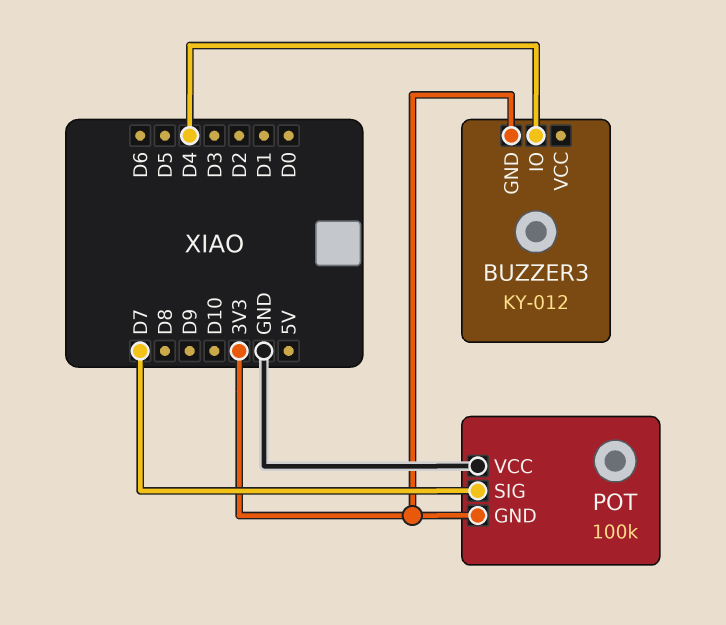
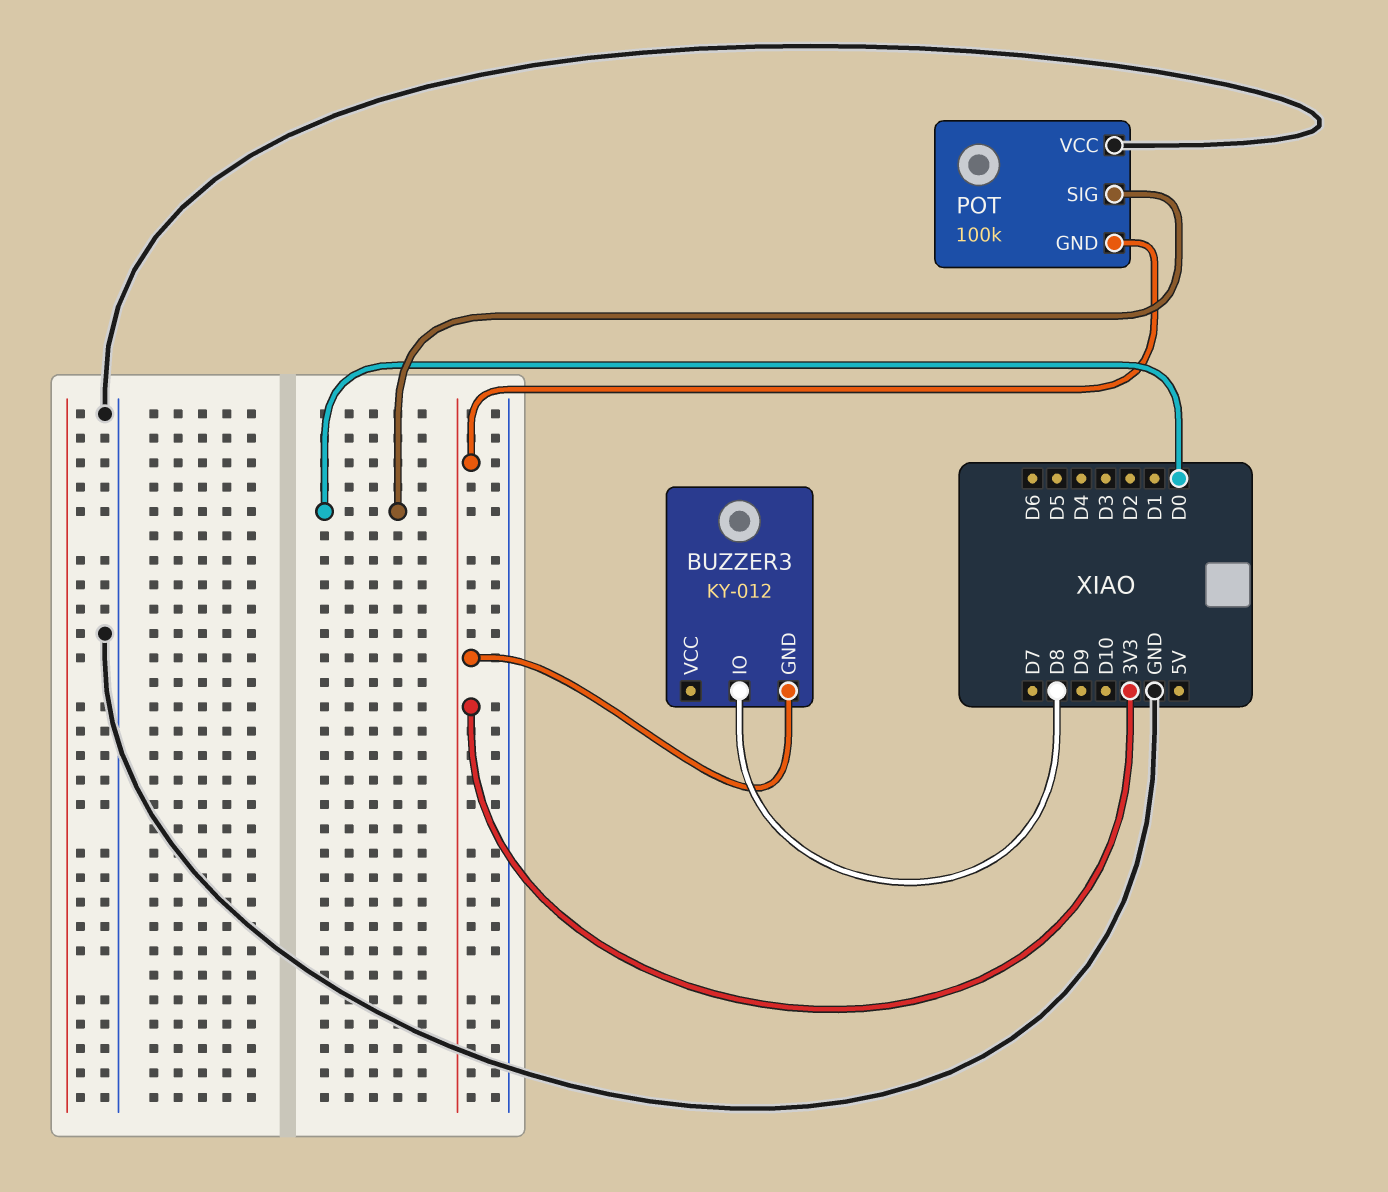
BUZZER3 pin IO: D4 -> D8
POT pin SIG: D7 -> D0

